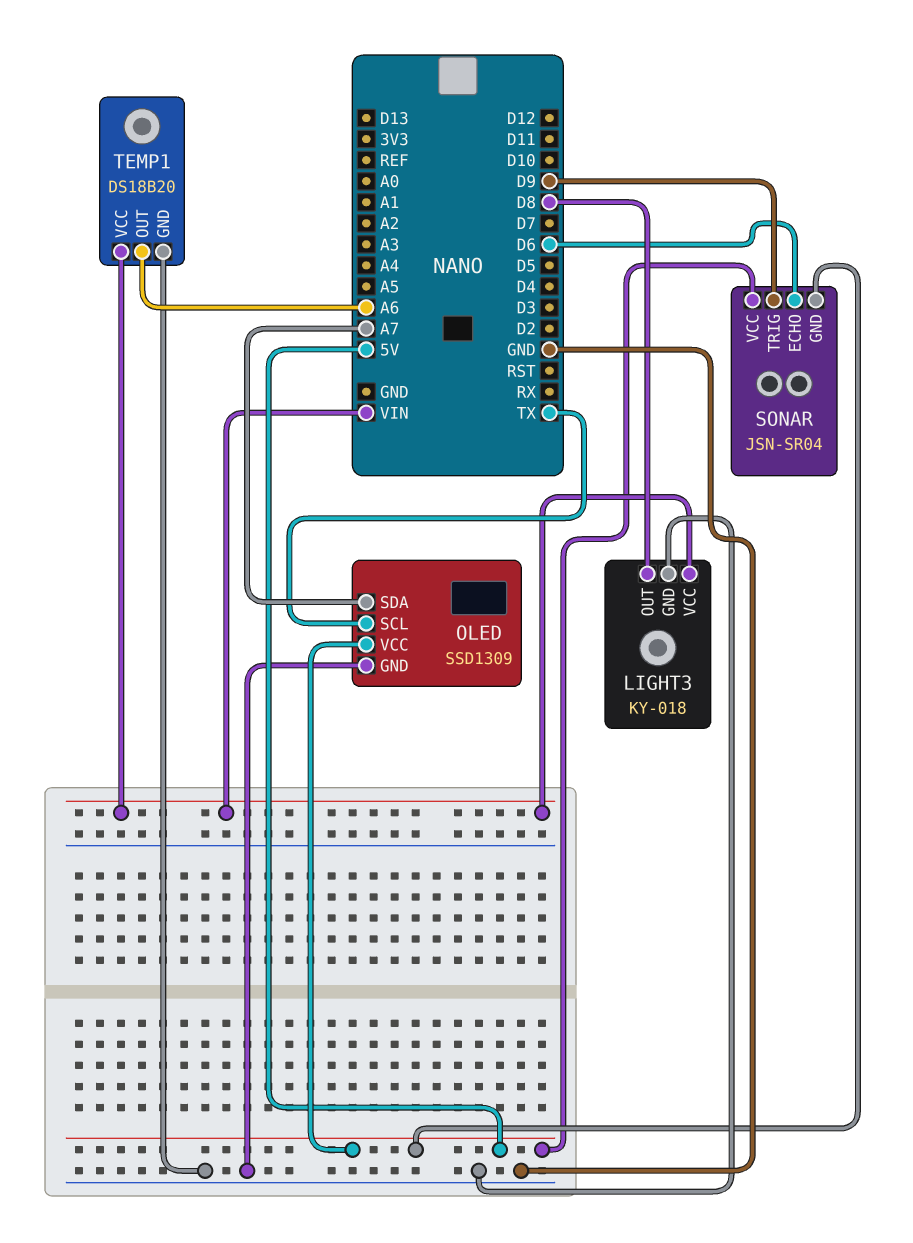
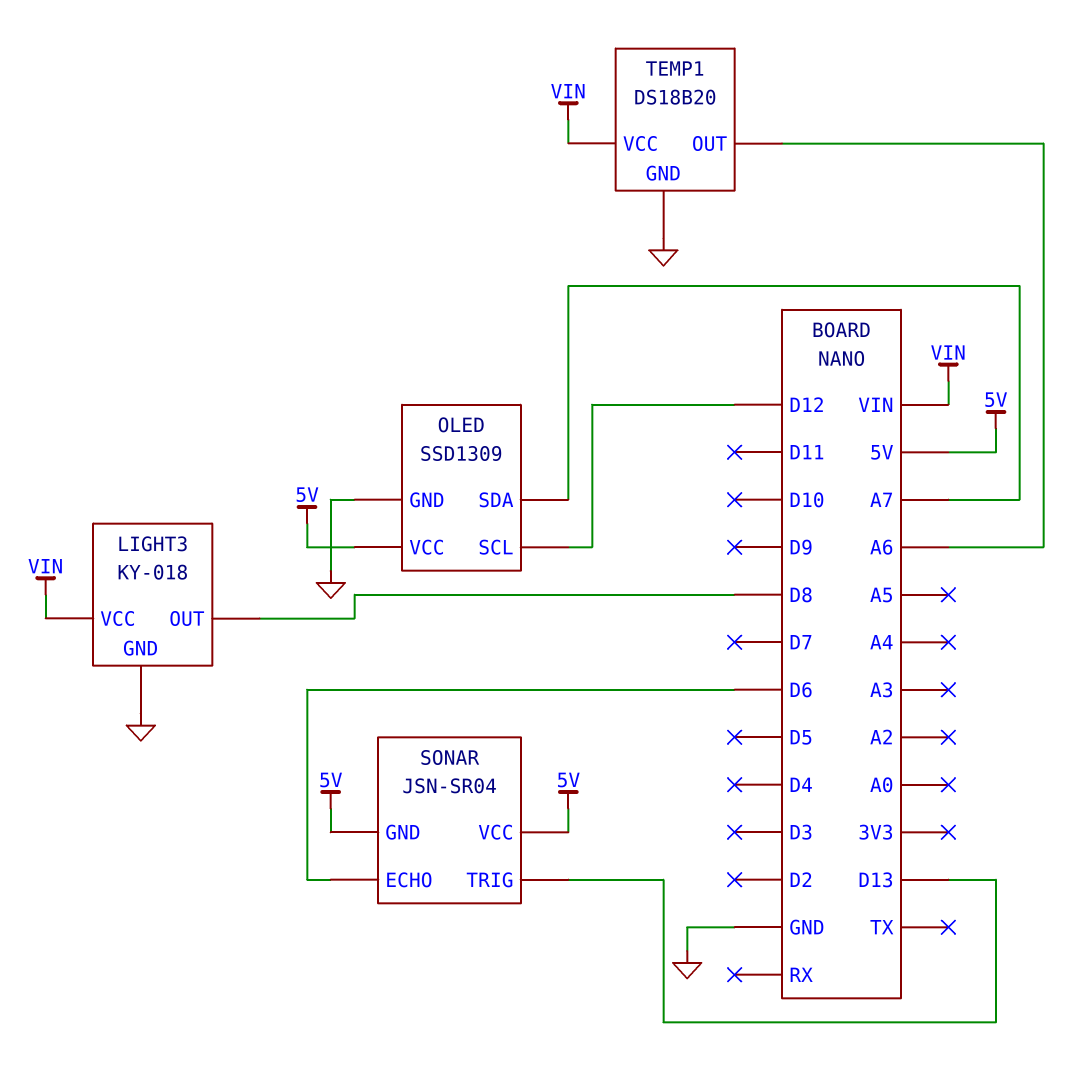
OLED pin SCL: TX -> D12
SONAR pin TRIG: D9 -> D13

